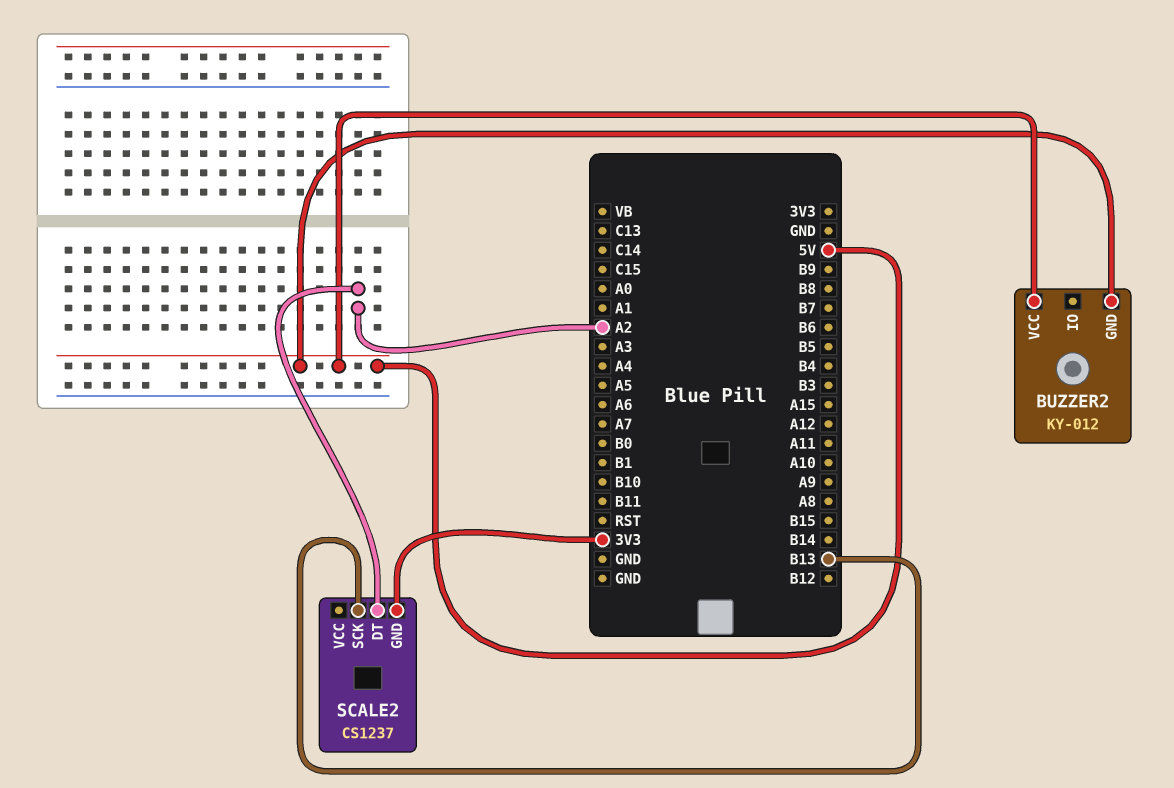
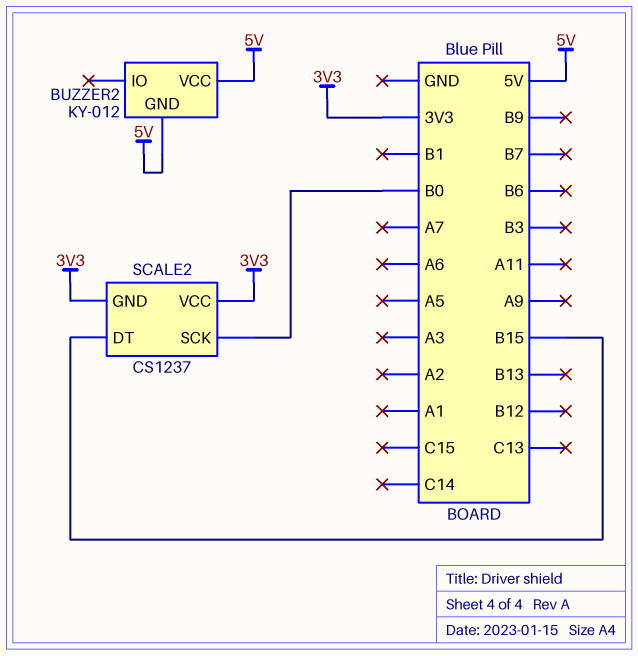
SCALE2 pin DT: A2 -> B15
SCALE2 pin SCK: B13 -> B0
SCALE2 pin VCC: none -> 3V3

